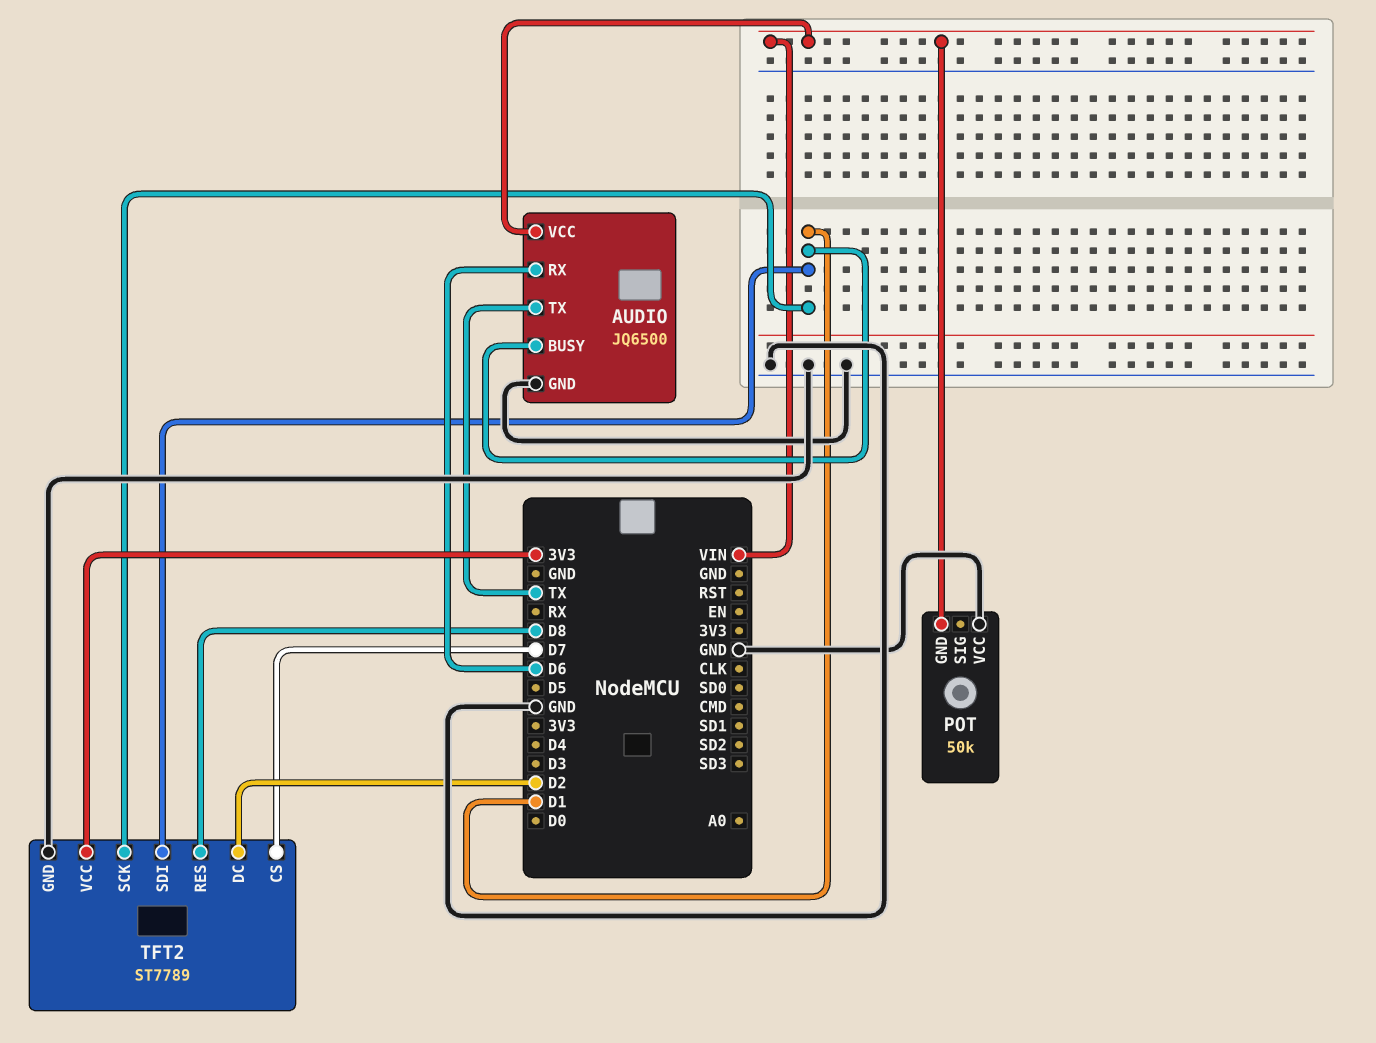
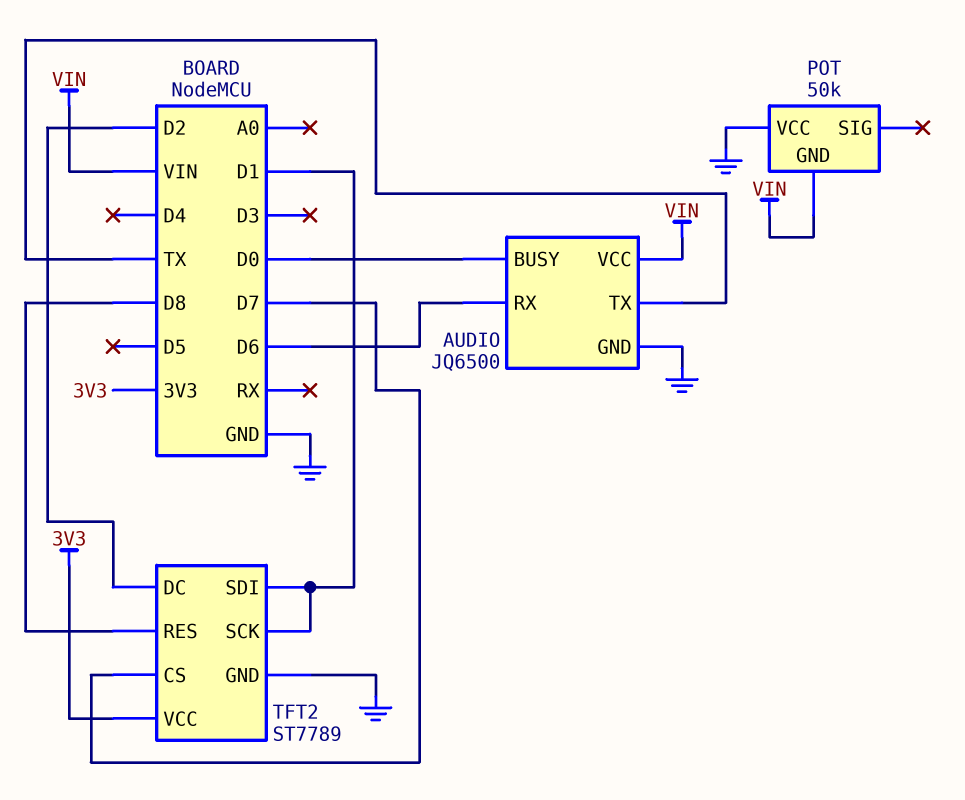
AUDIO pin BUSY: D1 -> D0

